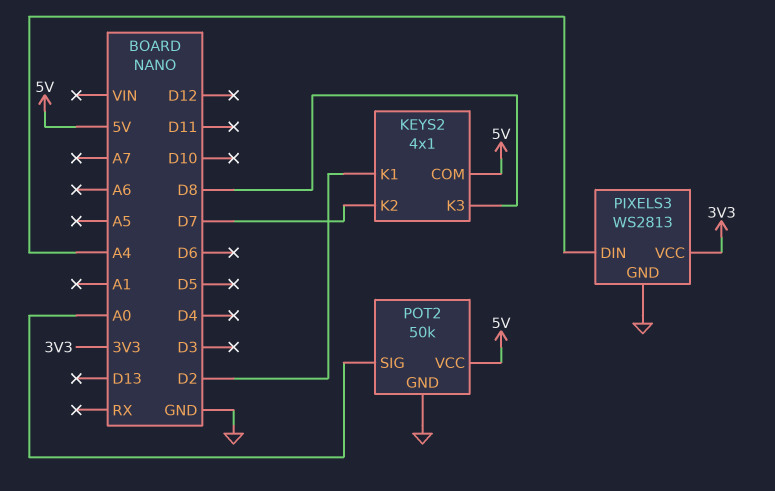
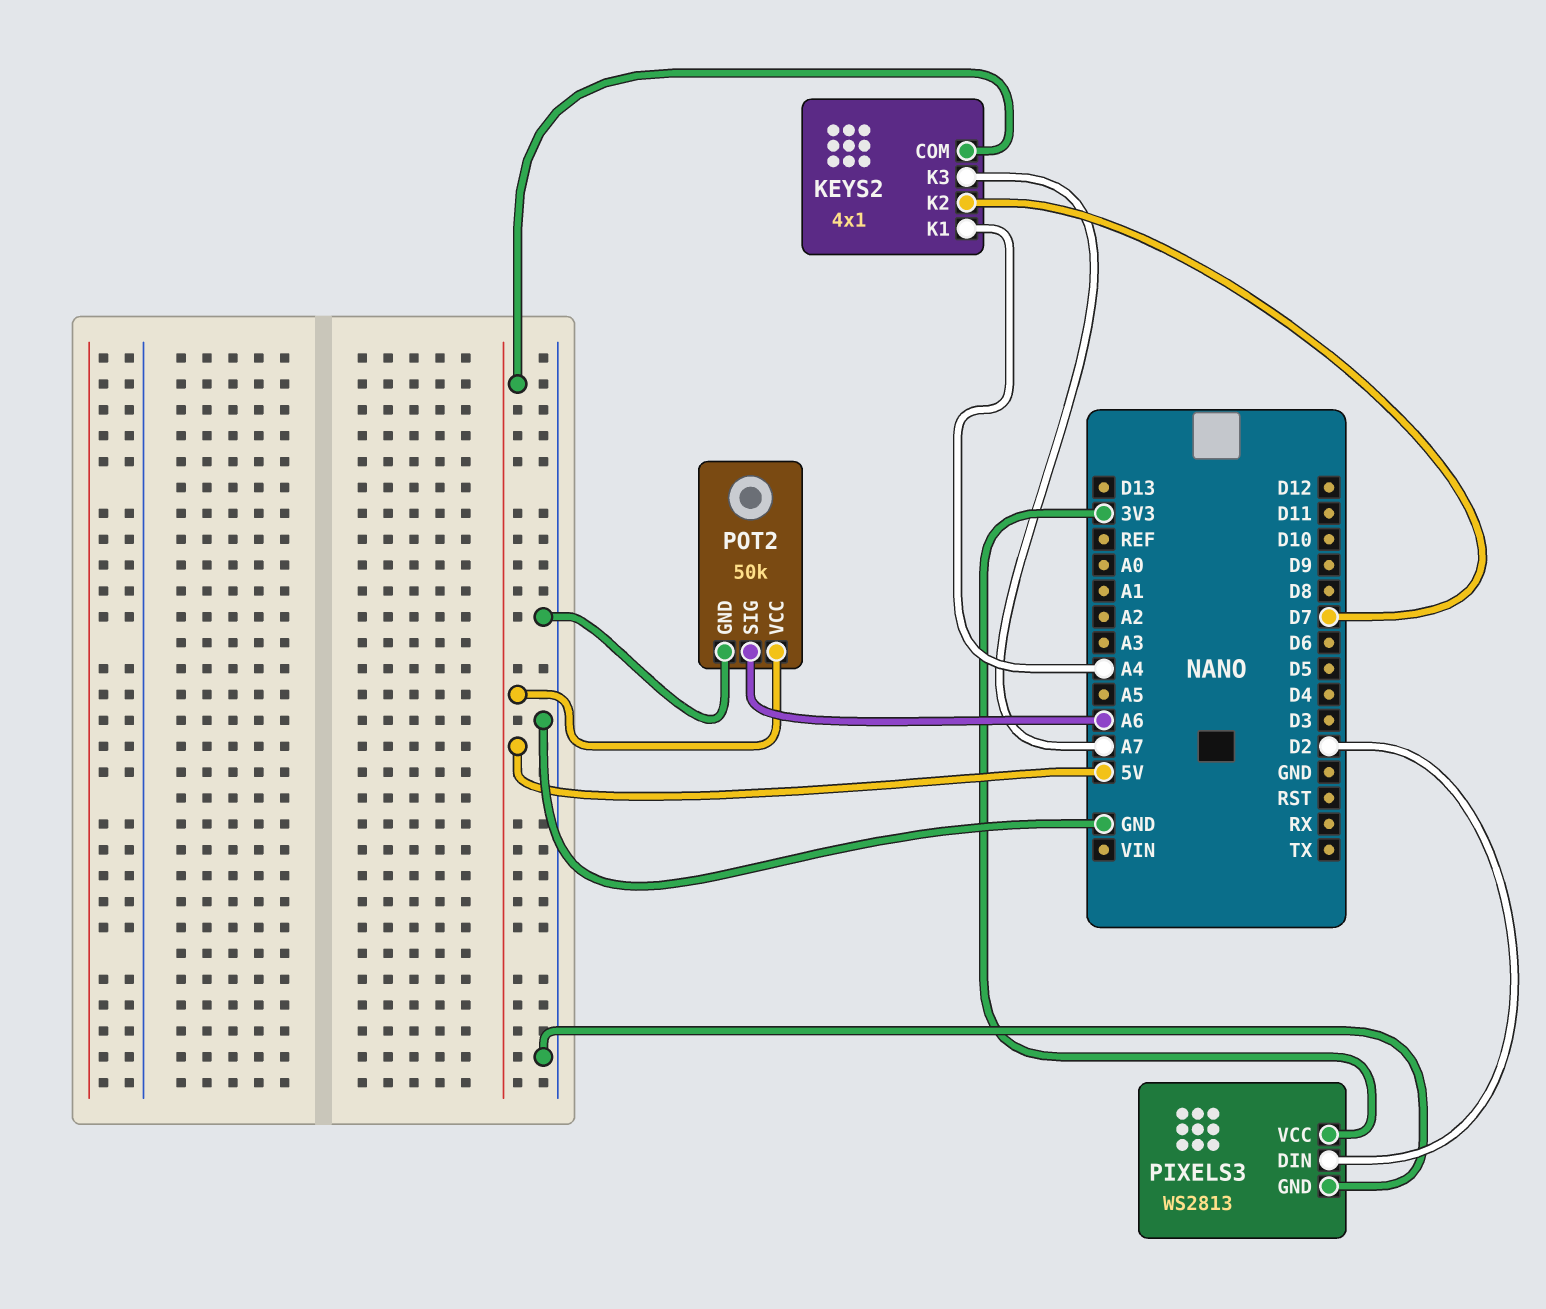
KEYS2 pin K1: D2 -> A4
KEYS2 pin K3: D8 -> A7
PIXELS3 pin DIN: A4 -> D2
POT2 pin SIG: A0 -> A6

